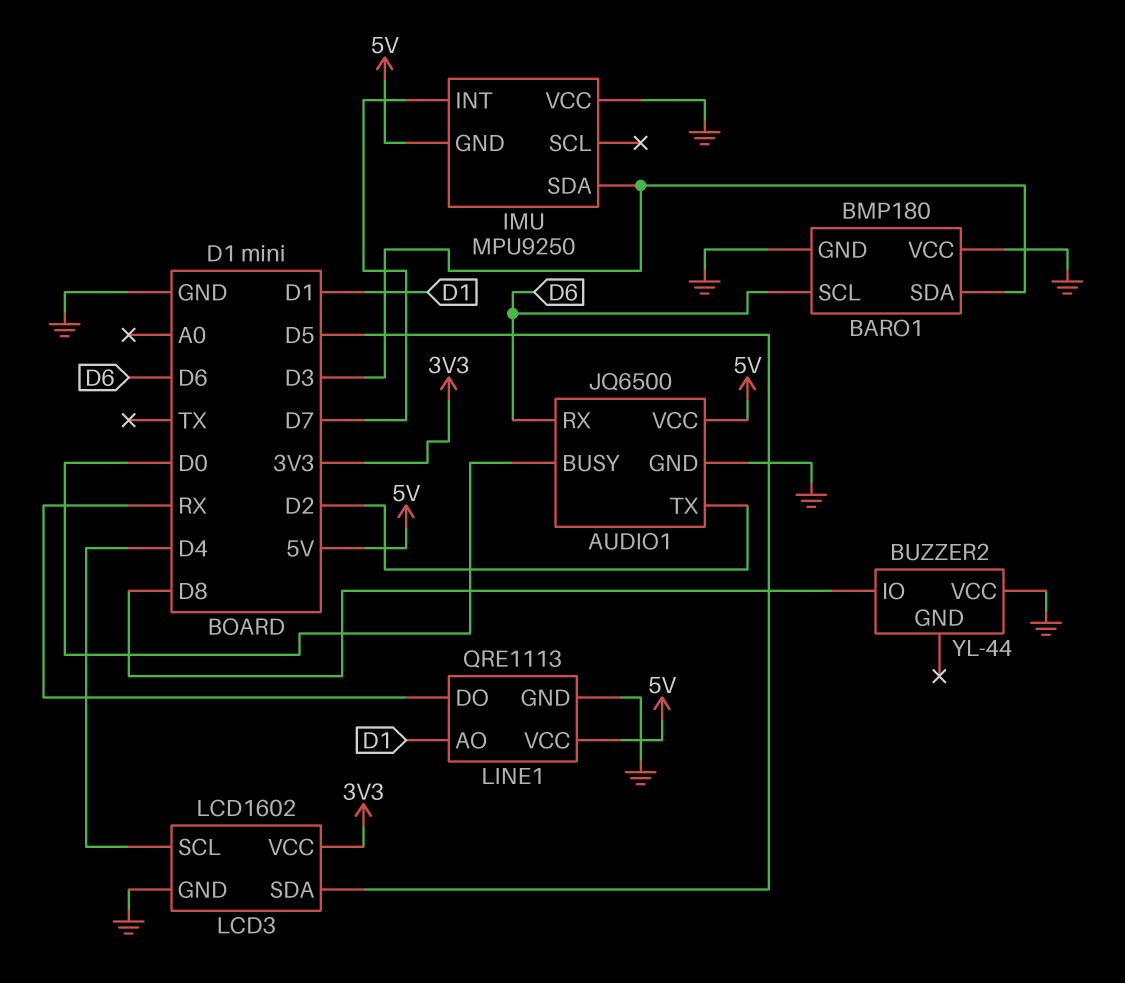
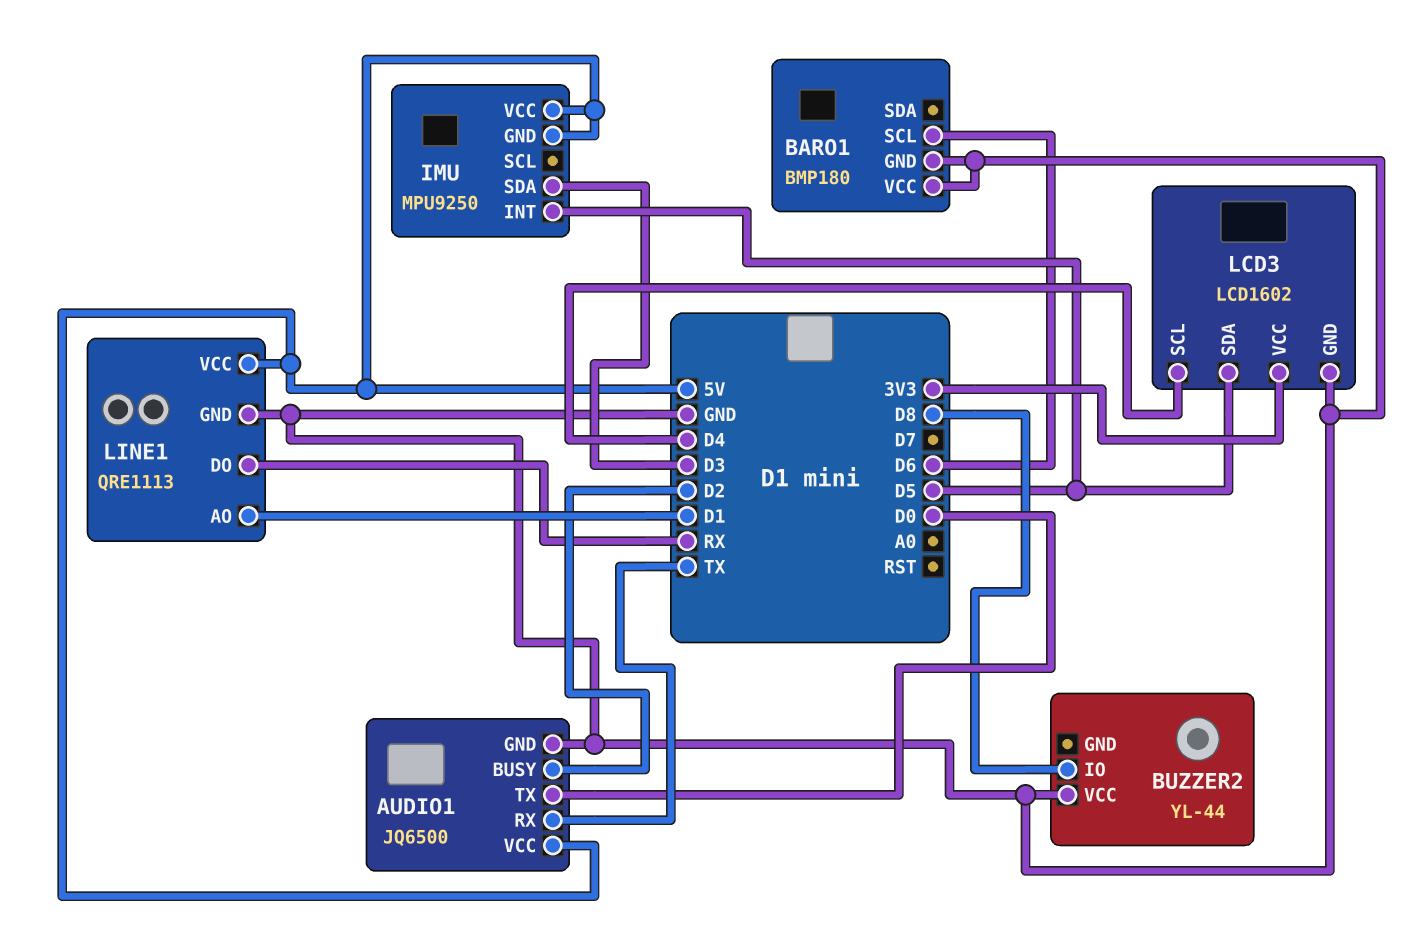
AUDIO1 pin BUSY: D0 -> D2
AUDIO1 pin RX: D6 -> TX
AUDIO1 pin TX: D2 -> D0
BARO1 pin SDA: D3 -> none
IMU pin INT: D7 -> D5
IMU pin VCC: GND -> 5V

